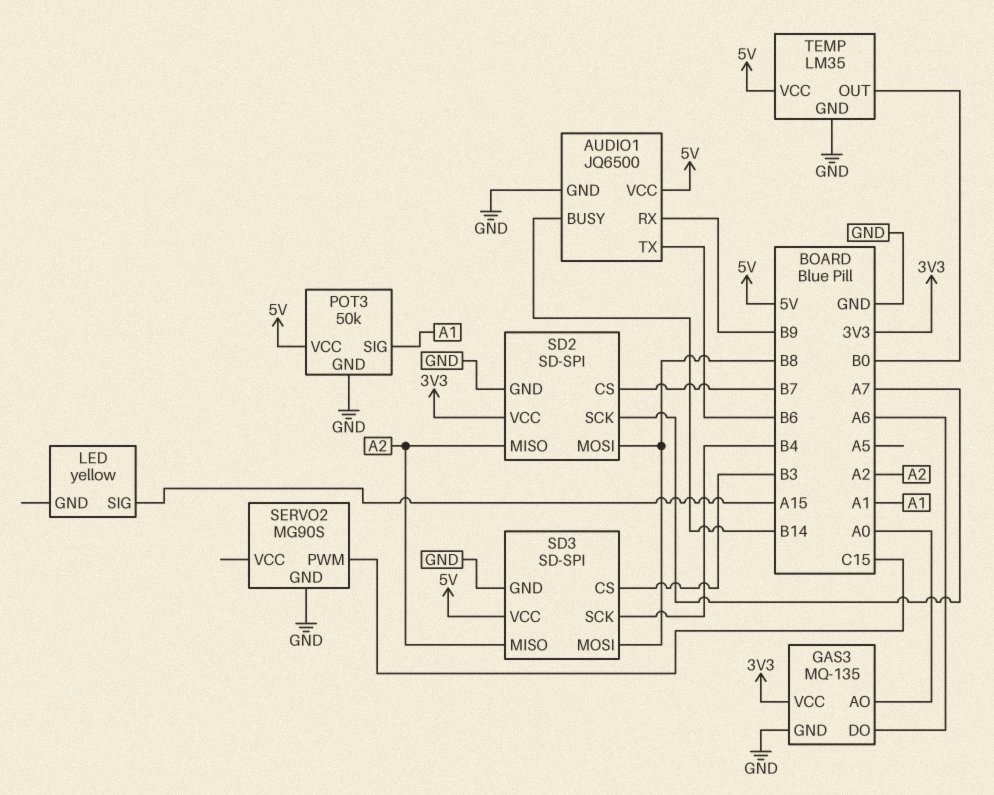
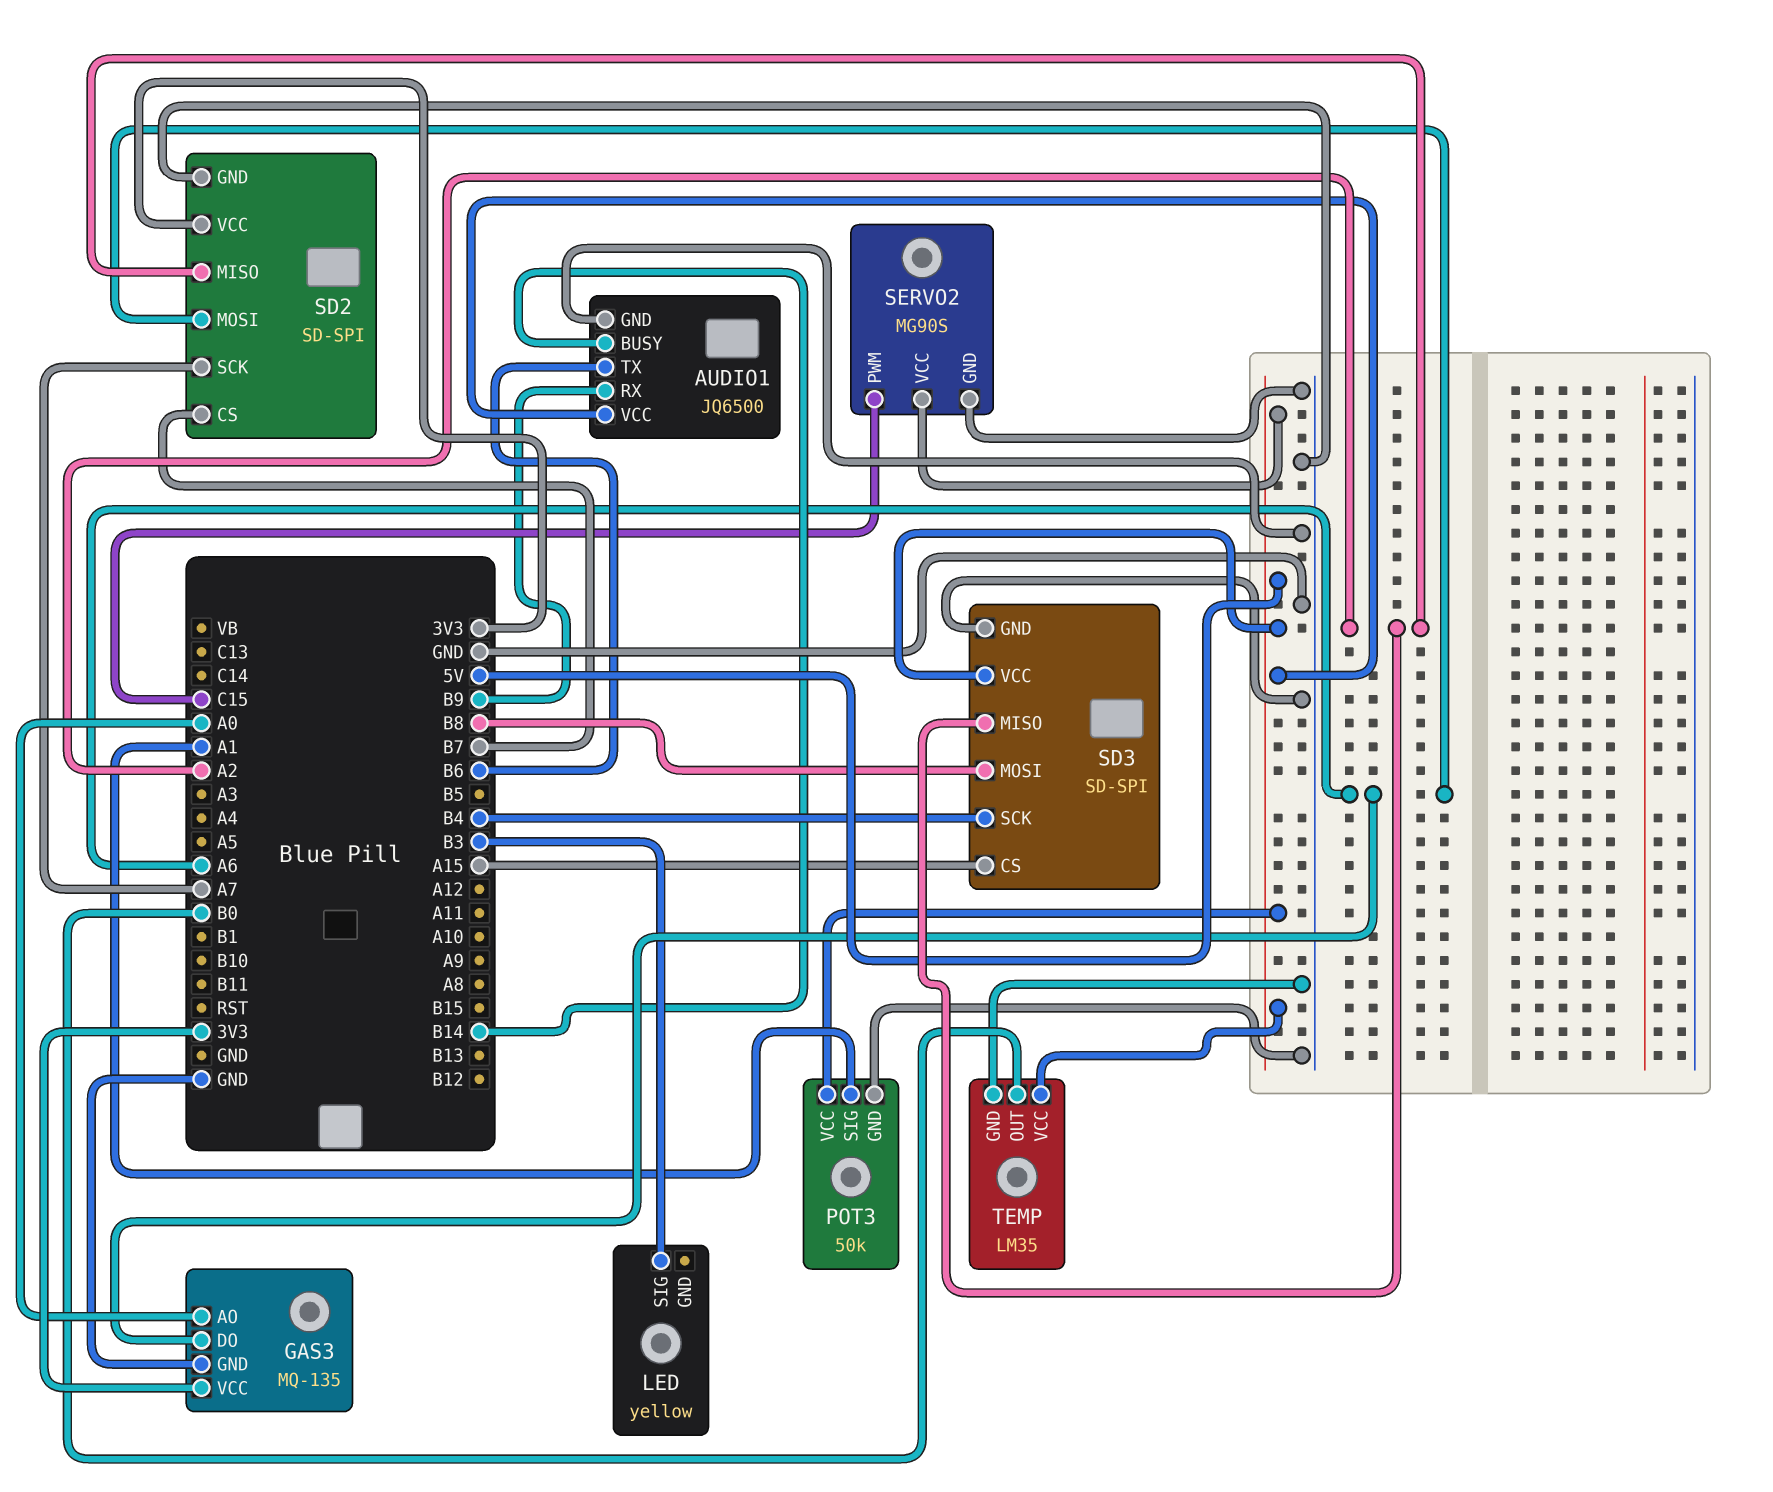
LED pin SIG: A15 -> B3
SD2 pin MOSI: B8 -> A6
SD3 pin CS: B3 -> A15
SERVO2 pin VCC: none -> 5V

